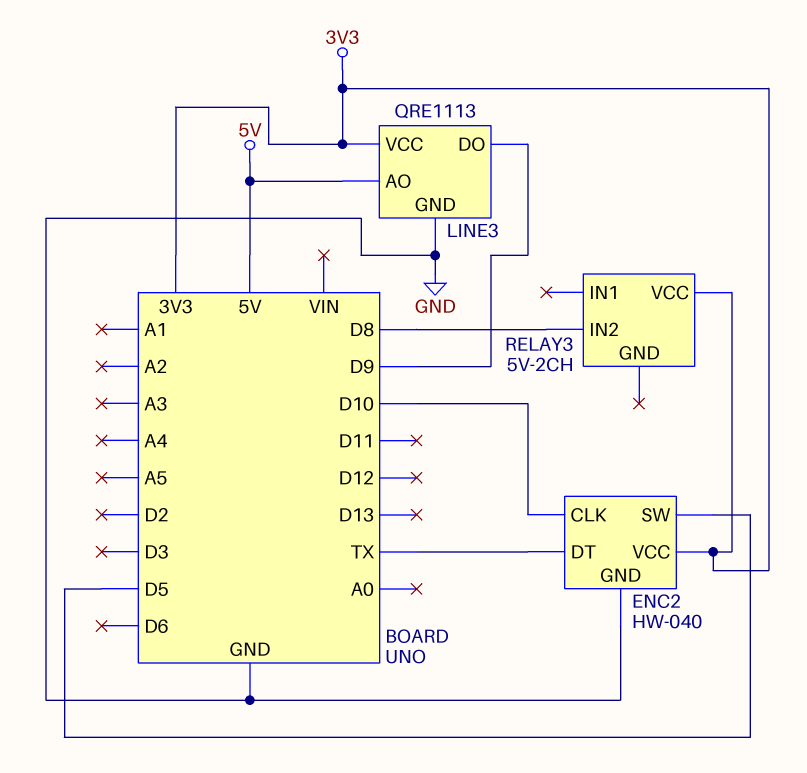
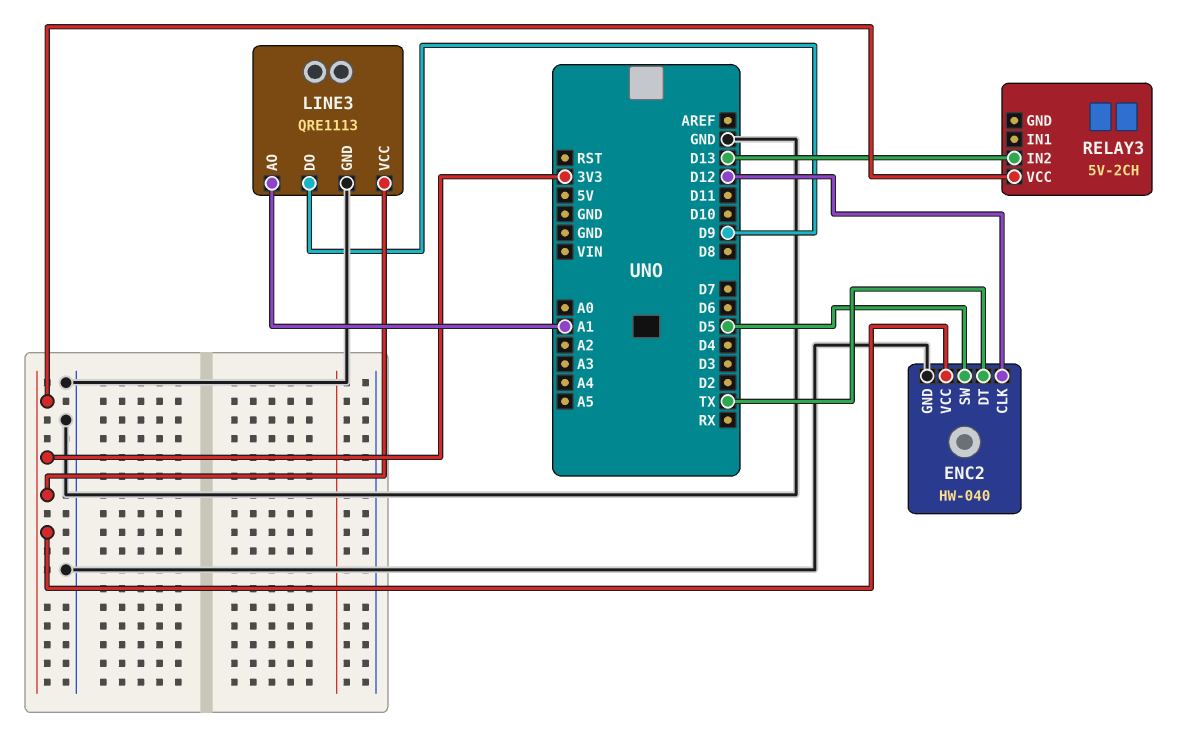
ENC2 pin CLK: D10 -> D12
LINE3 pin AO: 5V -> A1
RELAY3 pin IN2: D8 -> D13

